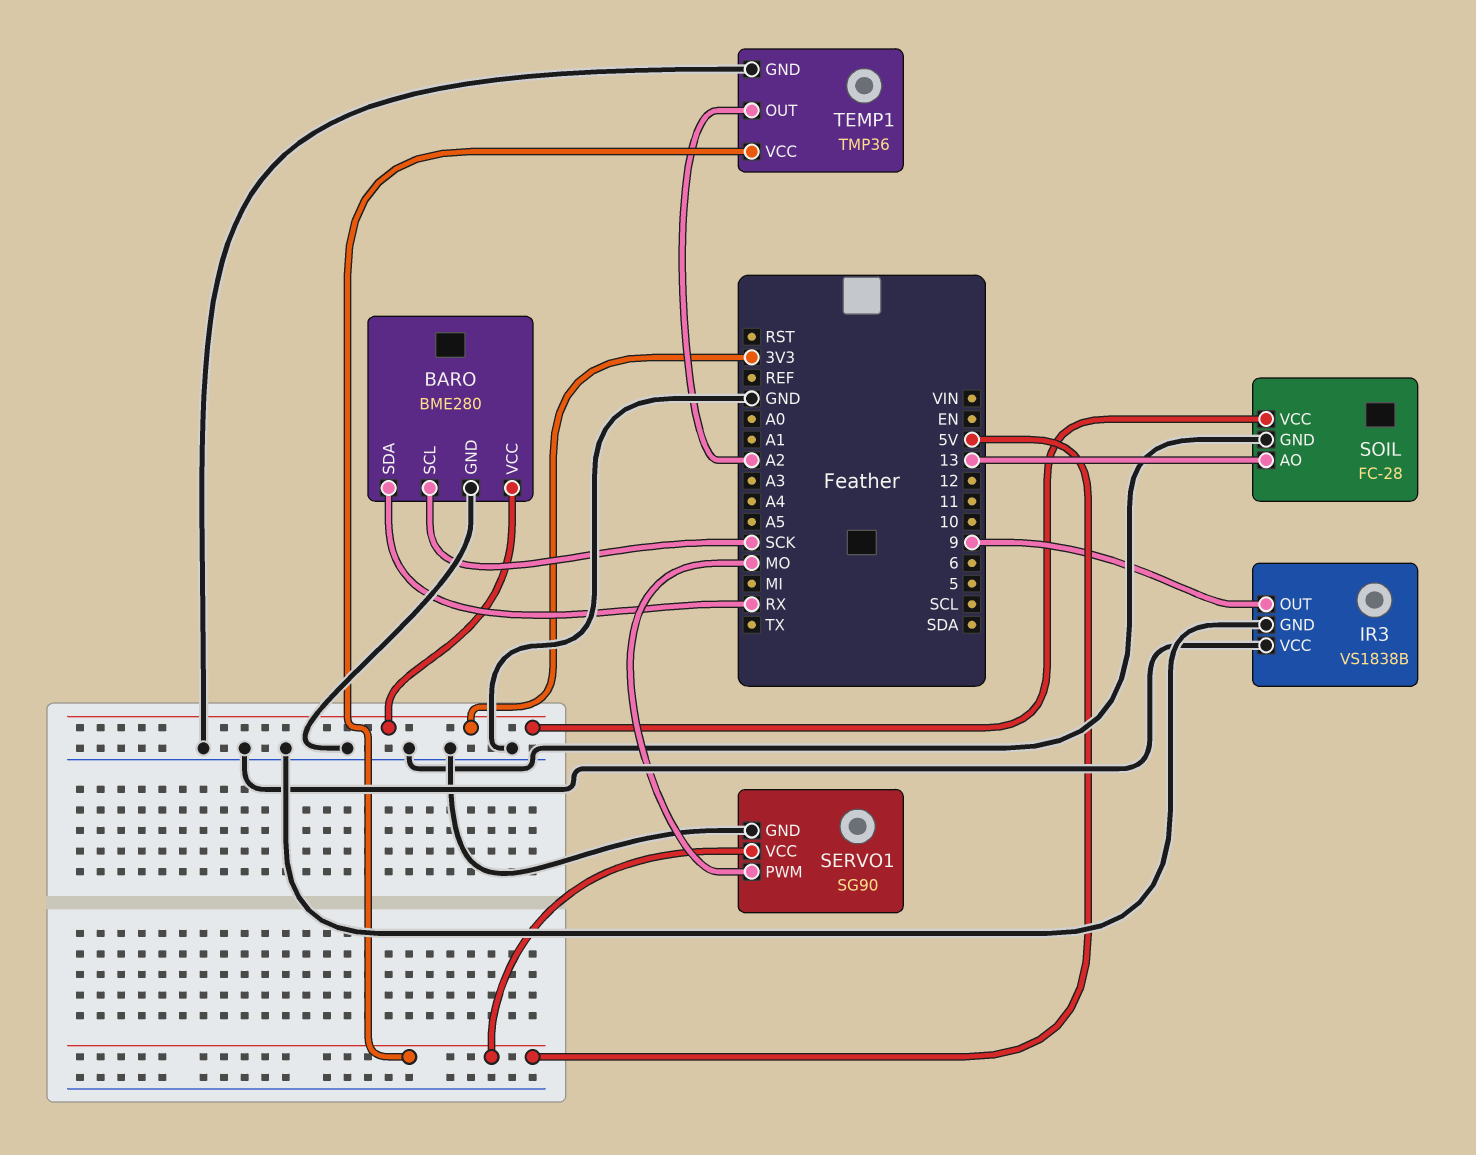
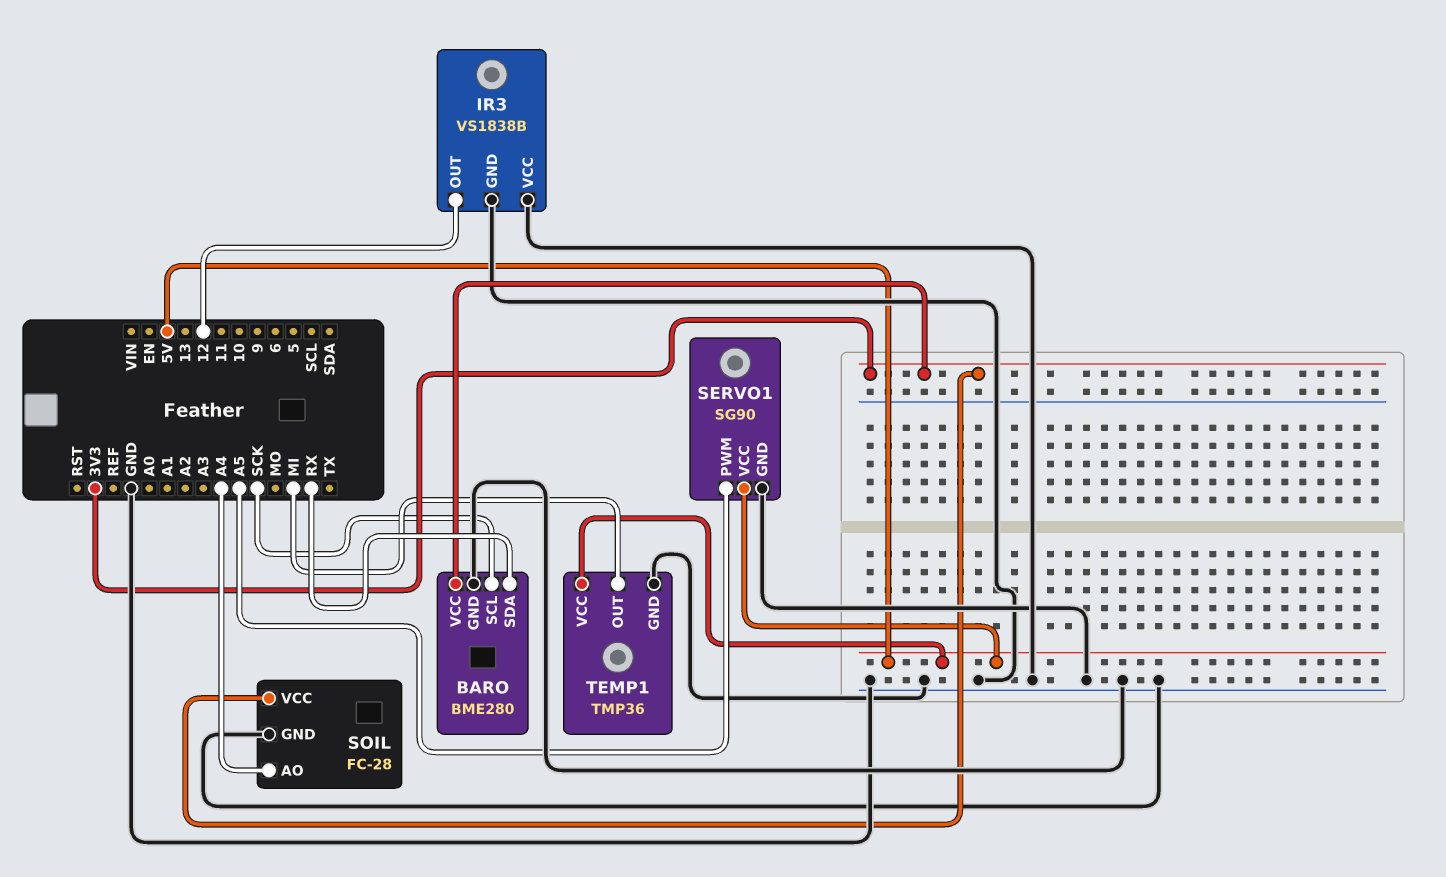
IR3 pin OUT: 9 -> 12
SERVO1 pin PWM: MO -> A5
SOIL pin AO: 13 -> A4
TEMP1 pin OUT: A2 -> MI

